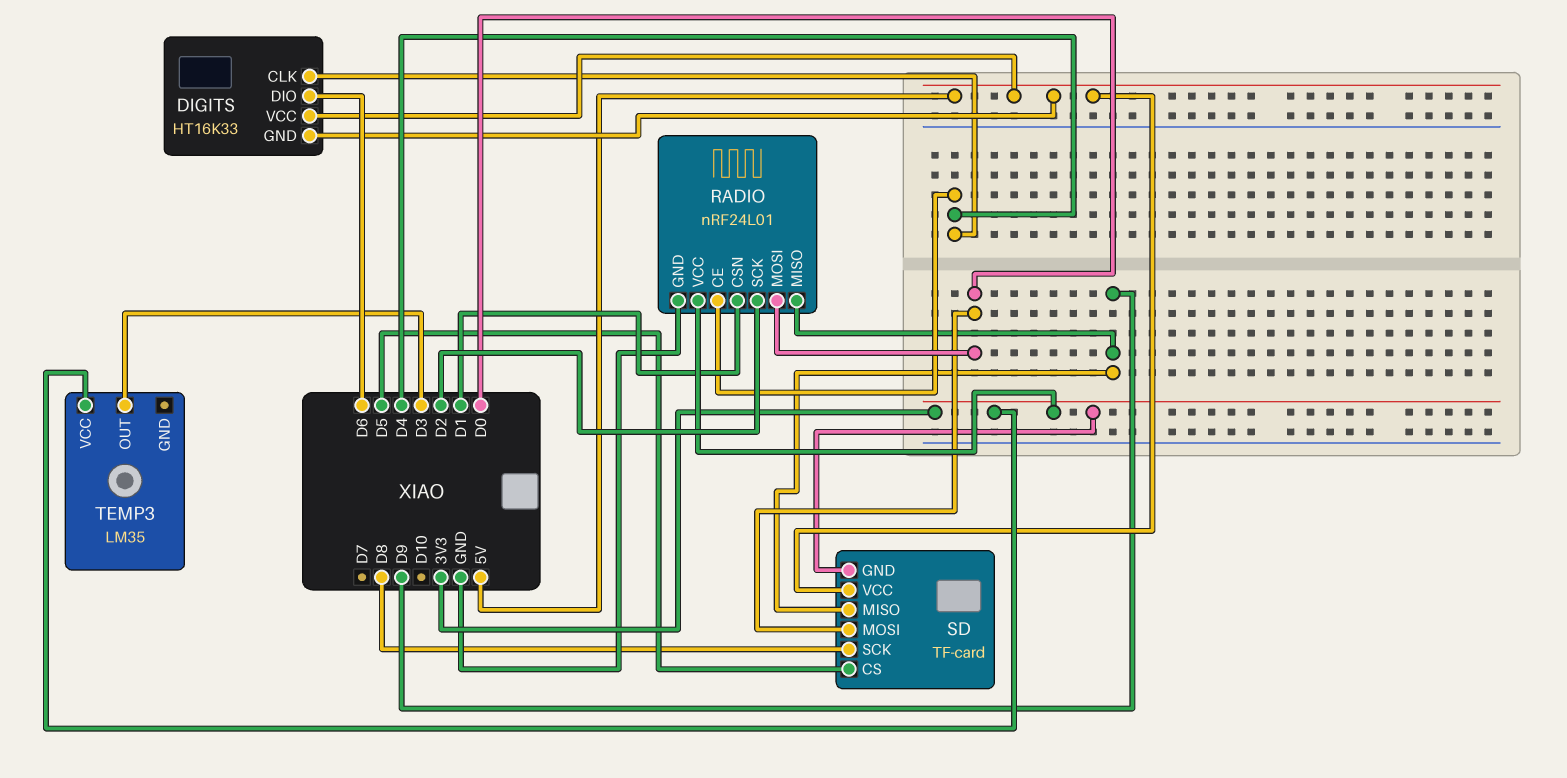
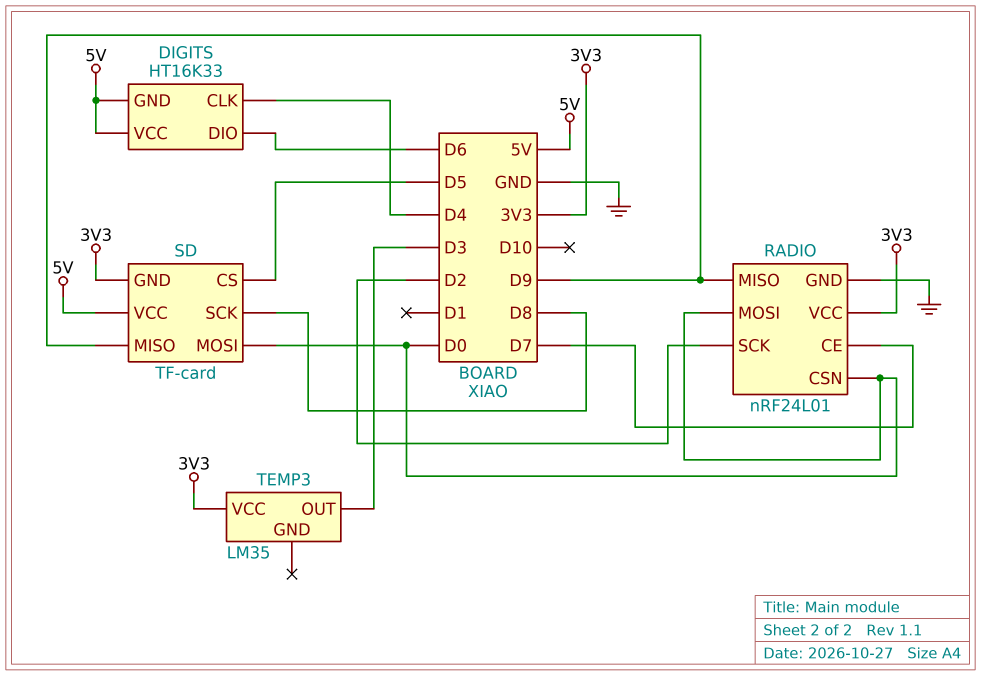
RADIO pin CE: D4 -> D7
RADIO pin CSN: D1 -> D0

